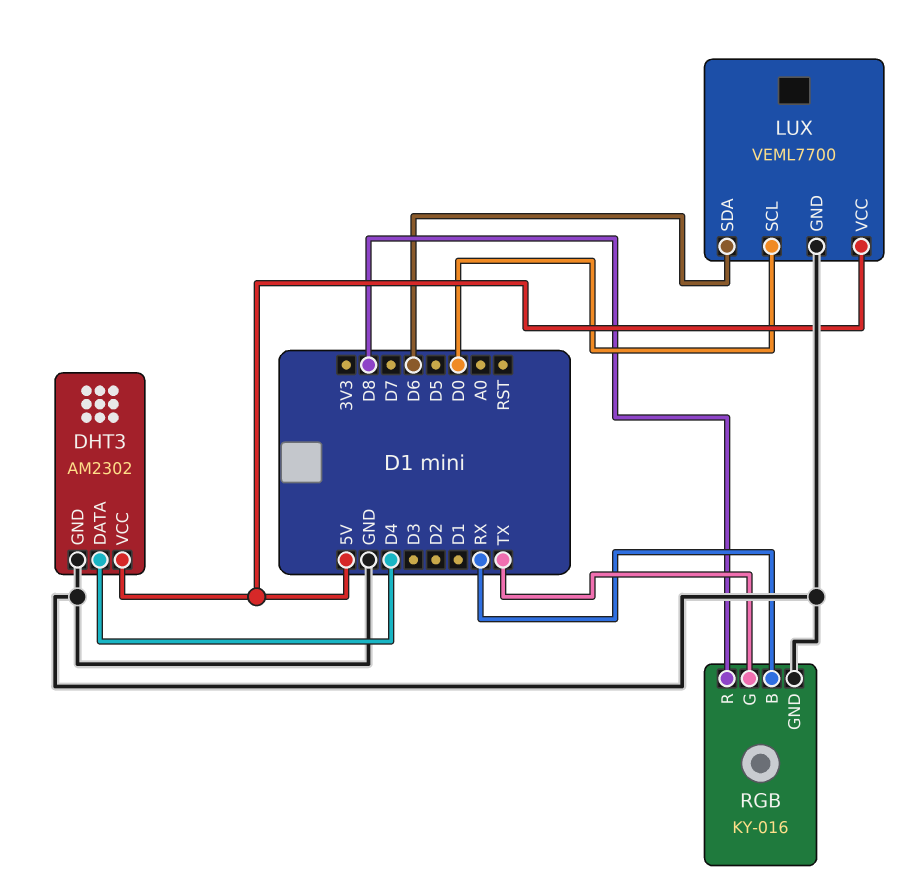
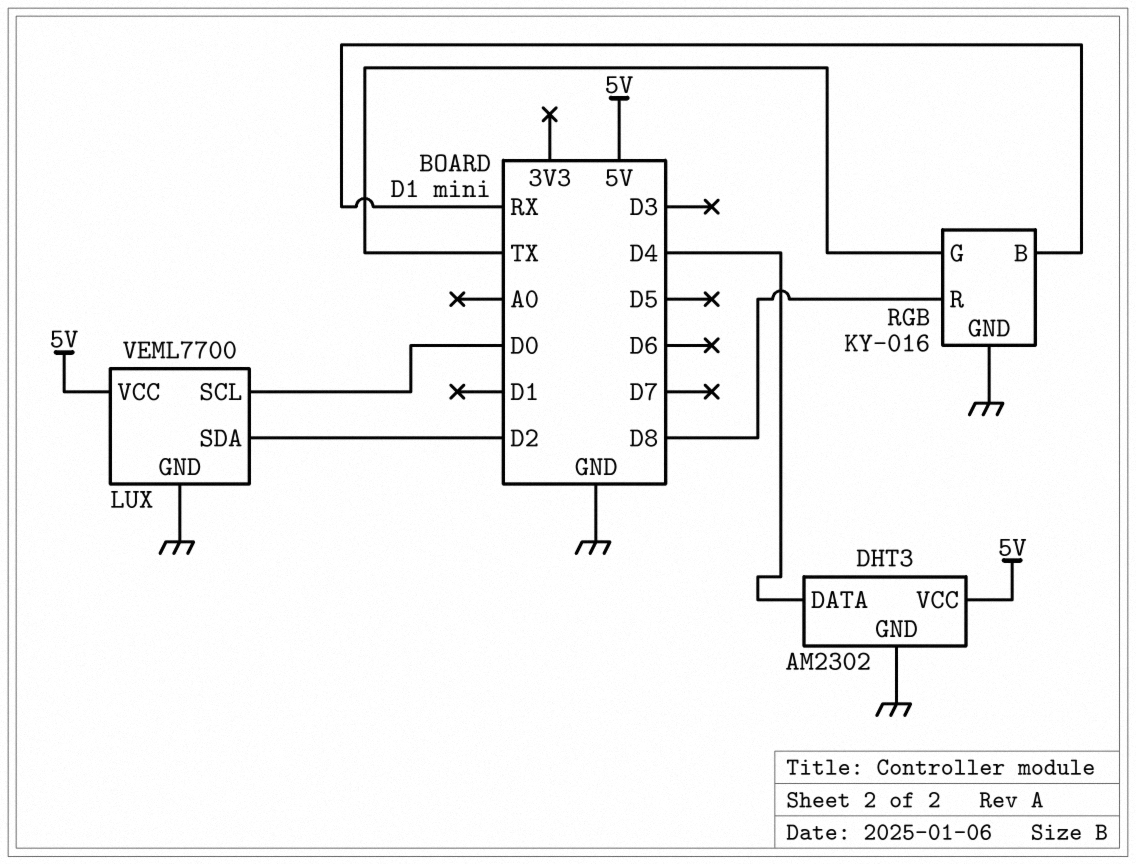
LUX pin SDA: D6 -> D2

